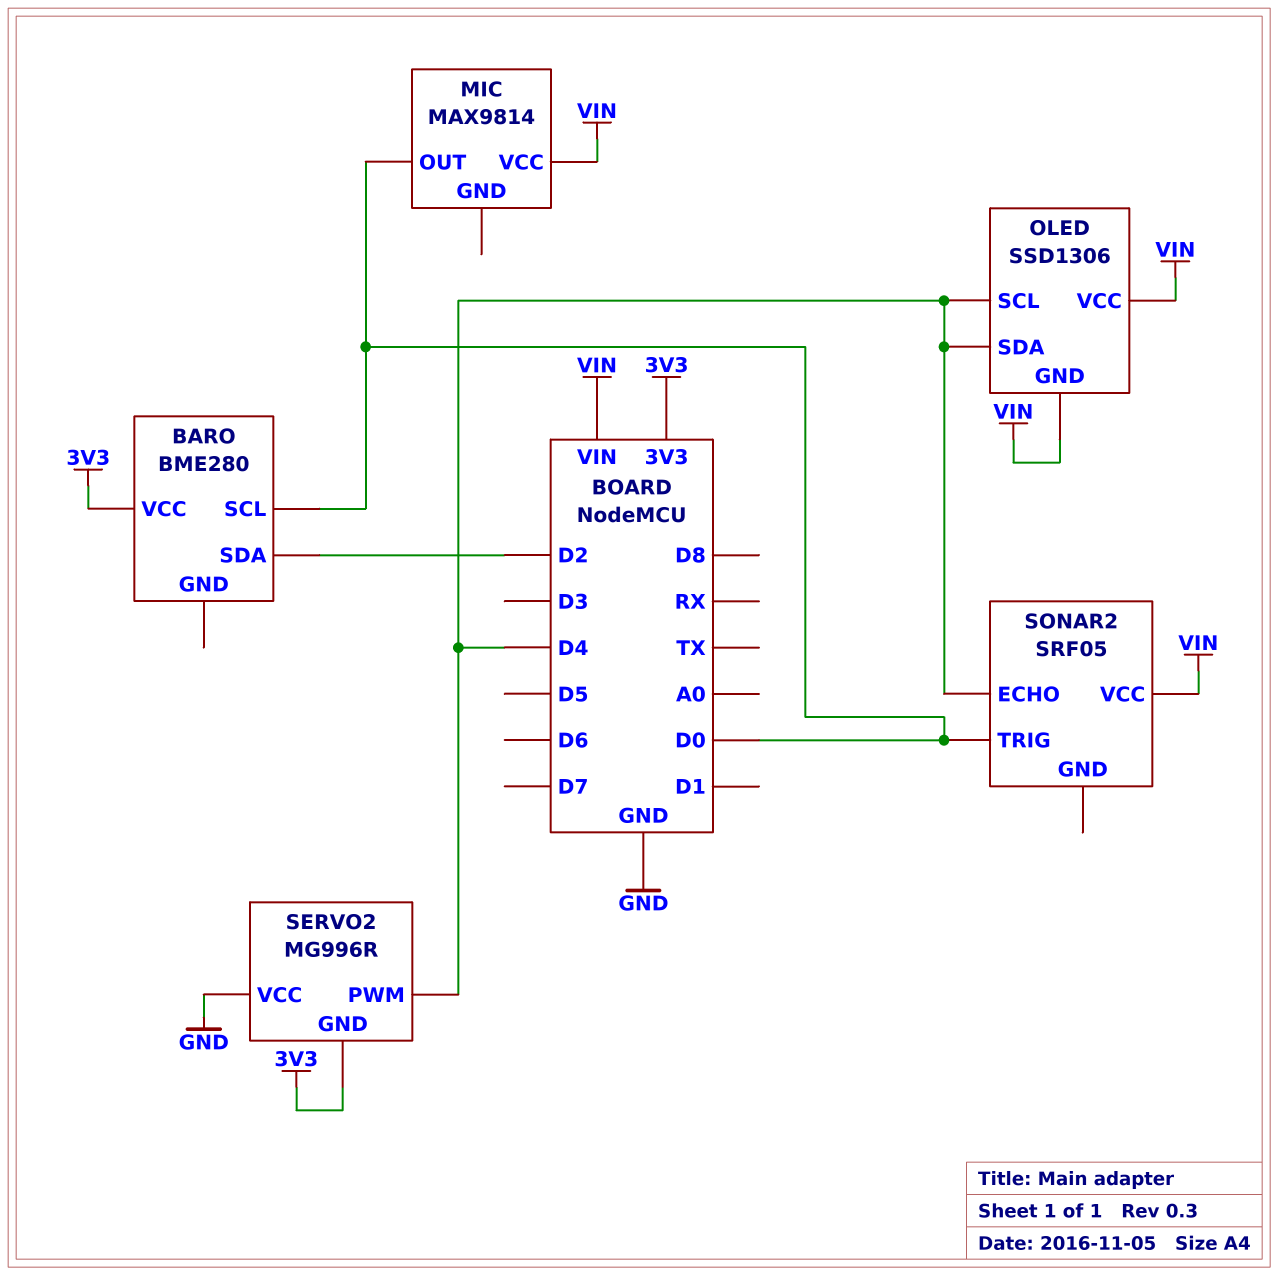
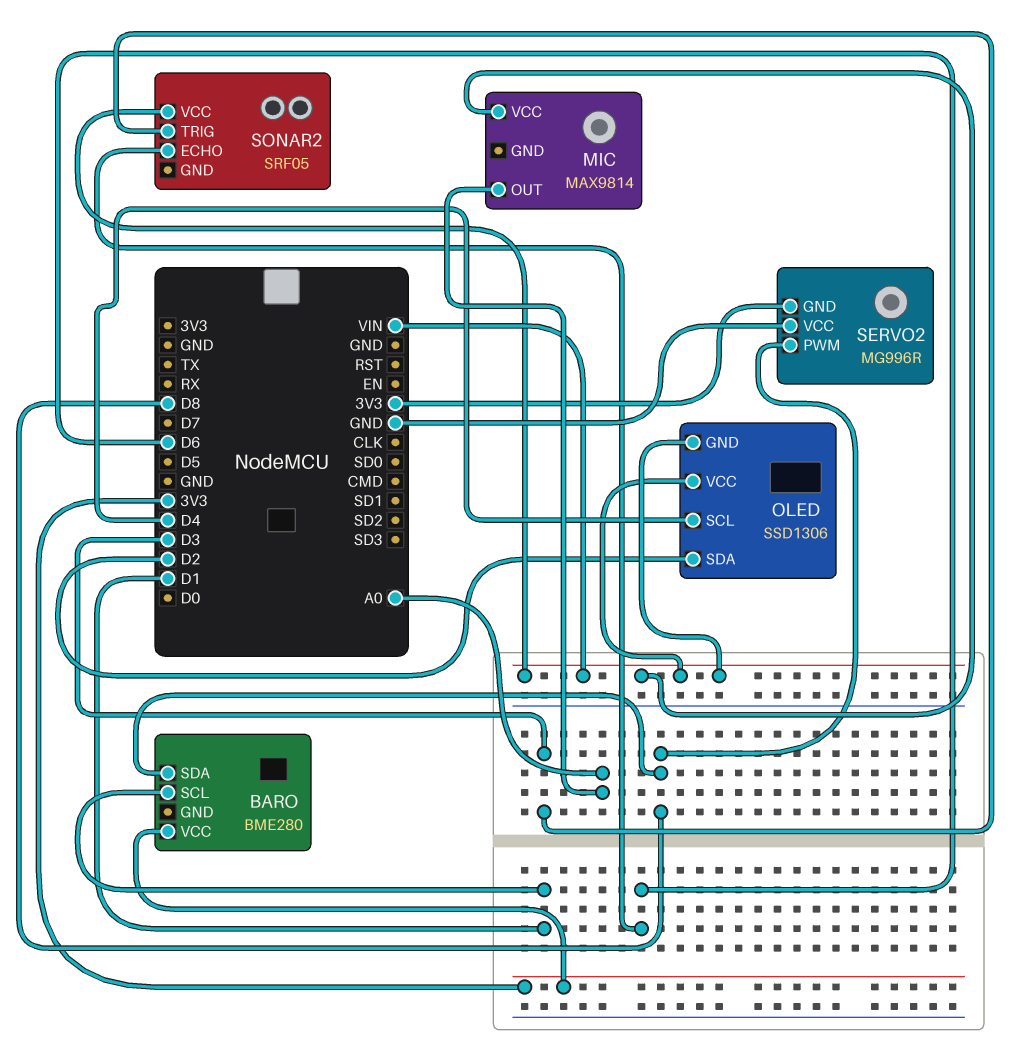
BARO pin SCL: D0 -> D1
BARO pin SDA: D2 -> D8
MIC pin OUT: D0 -> A0
OLED pin SDA: D4 -> D2
SERVO2 pin PWM: D4 -> D8
SONAR2 pin ECHO: D4 -> D6
SONAR2 pin TRIG: D0 -> D3

